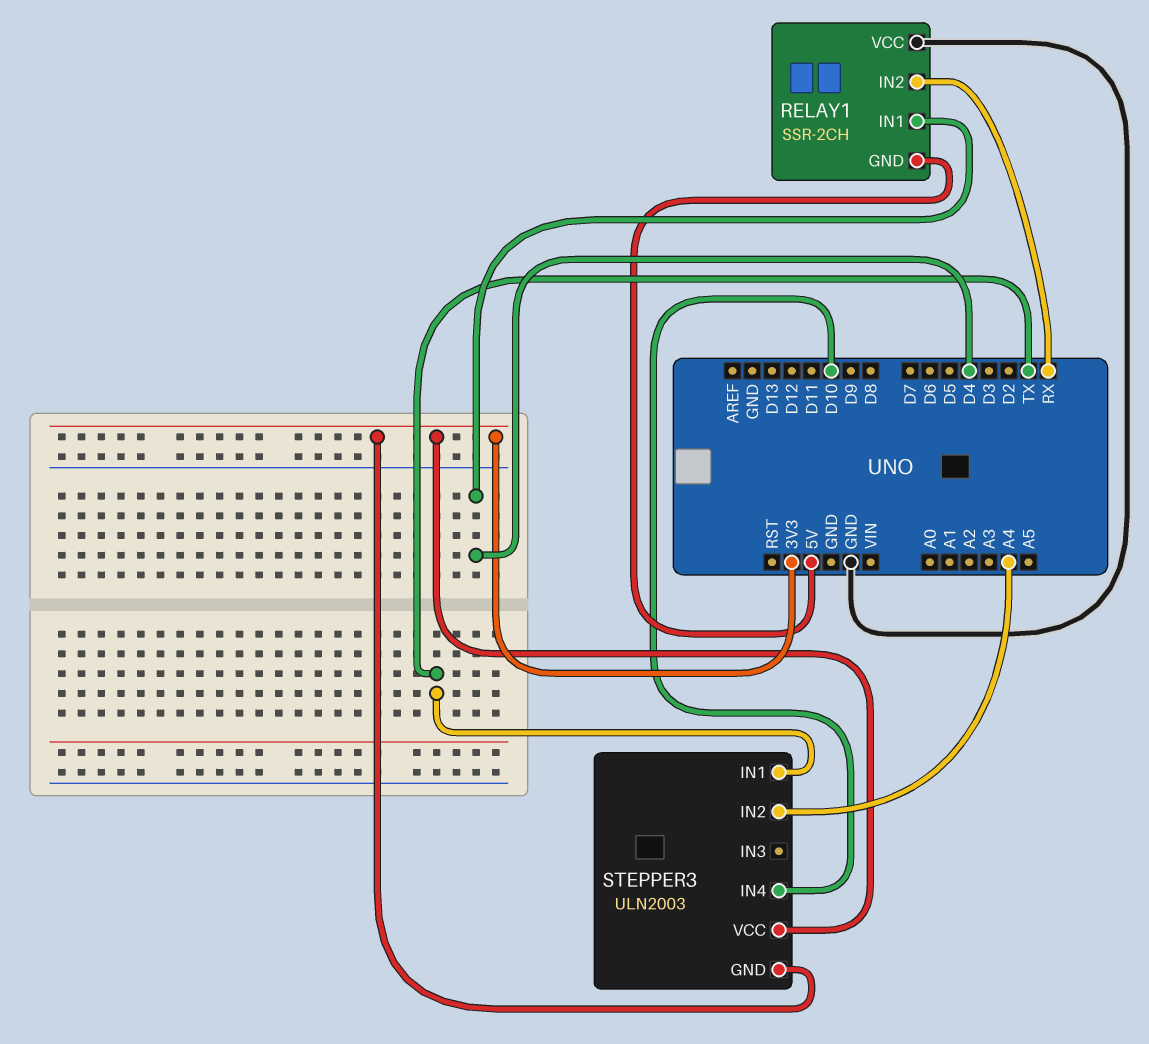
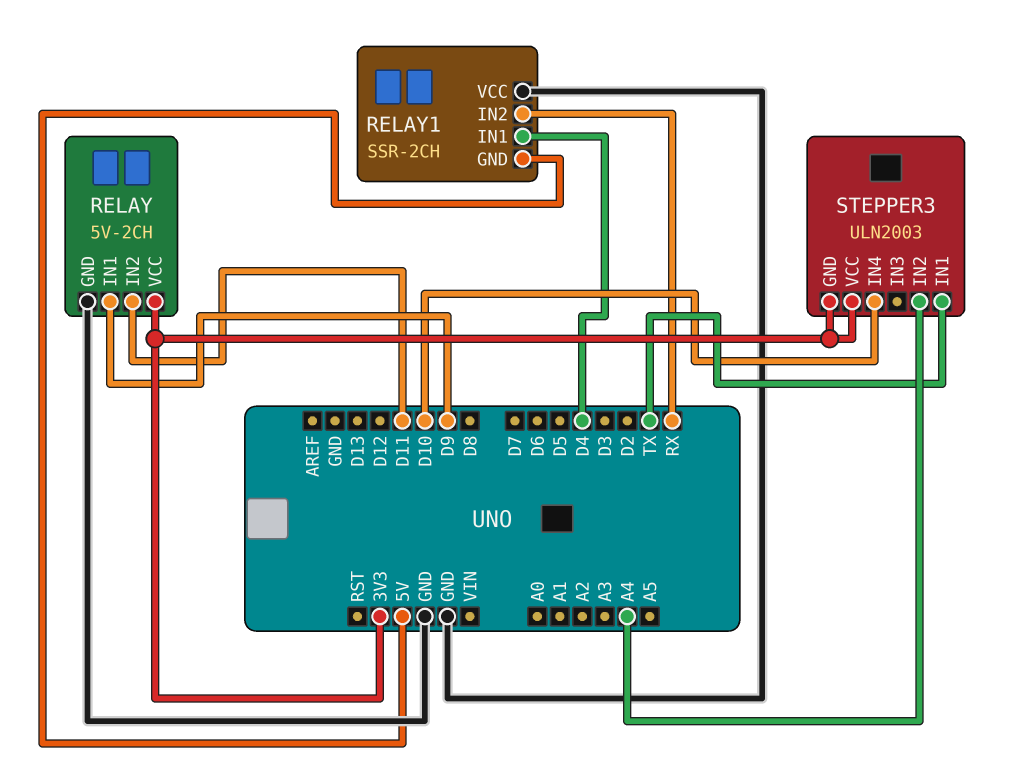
RELAY: none -> 5V-2CH
RELAY pin GND: none -> GND
RELAY pin IN1: none -> D9
RELAY pin IN2: none -> D11
RELAY pin VCC: none -> 3V3

